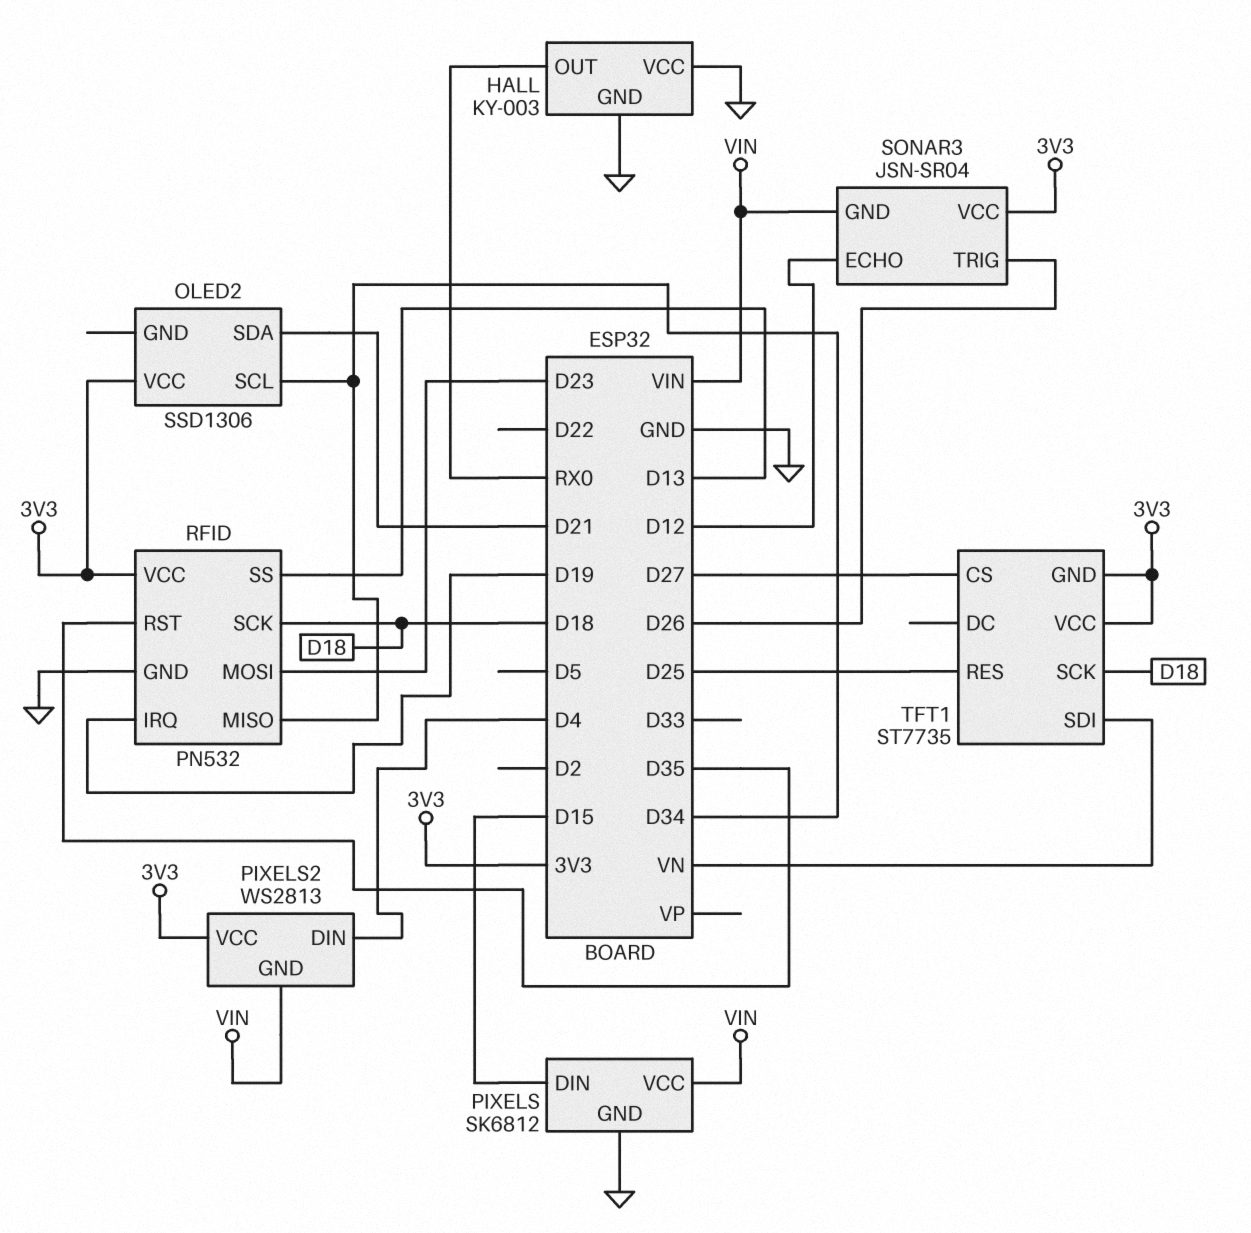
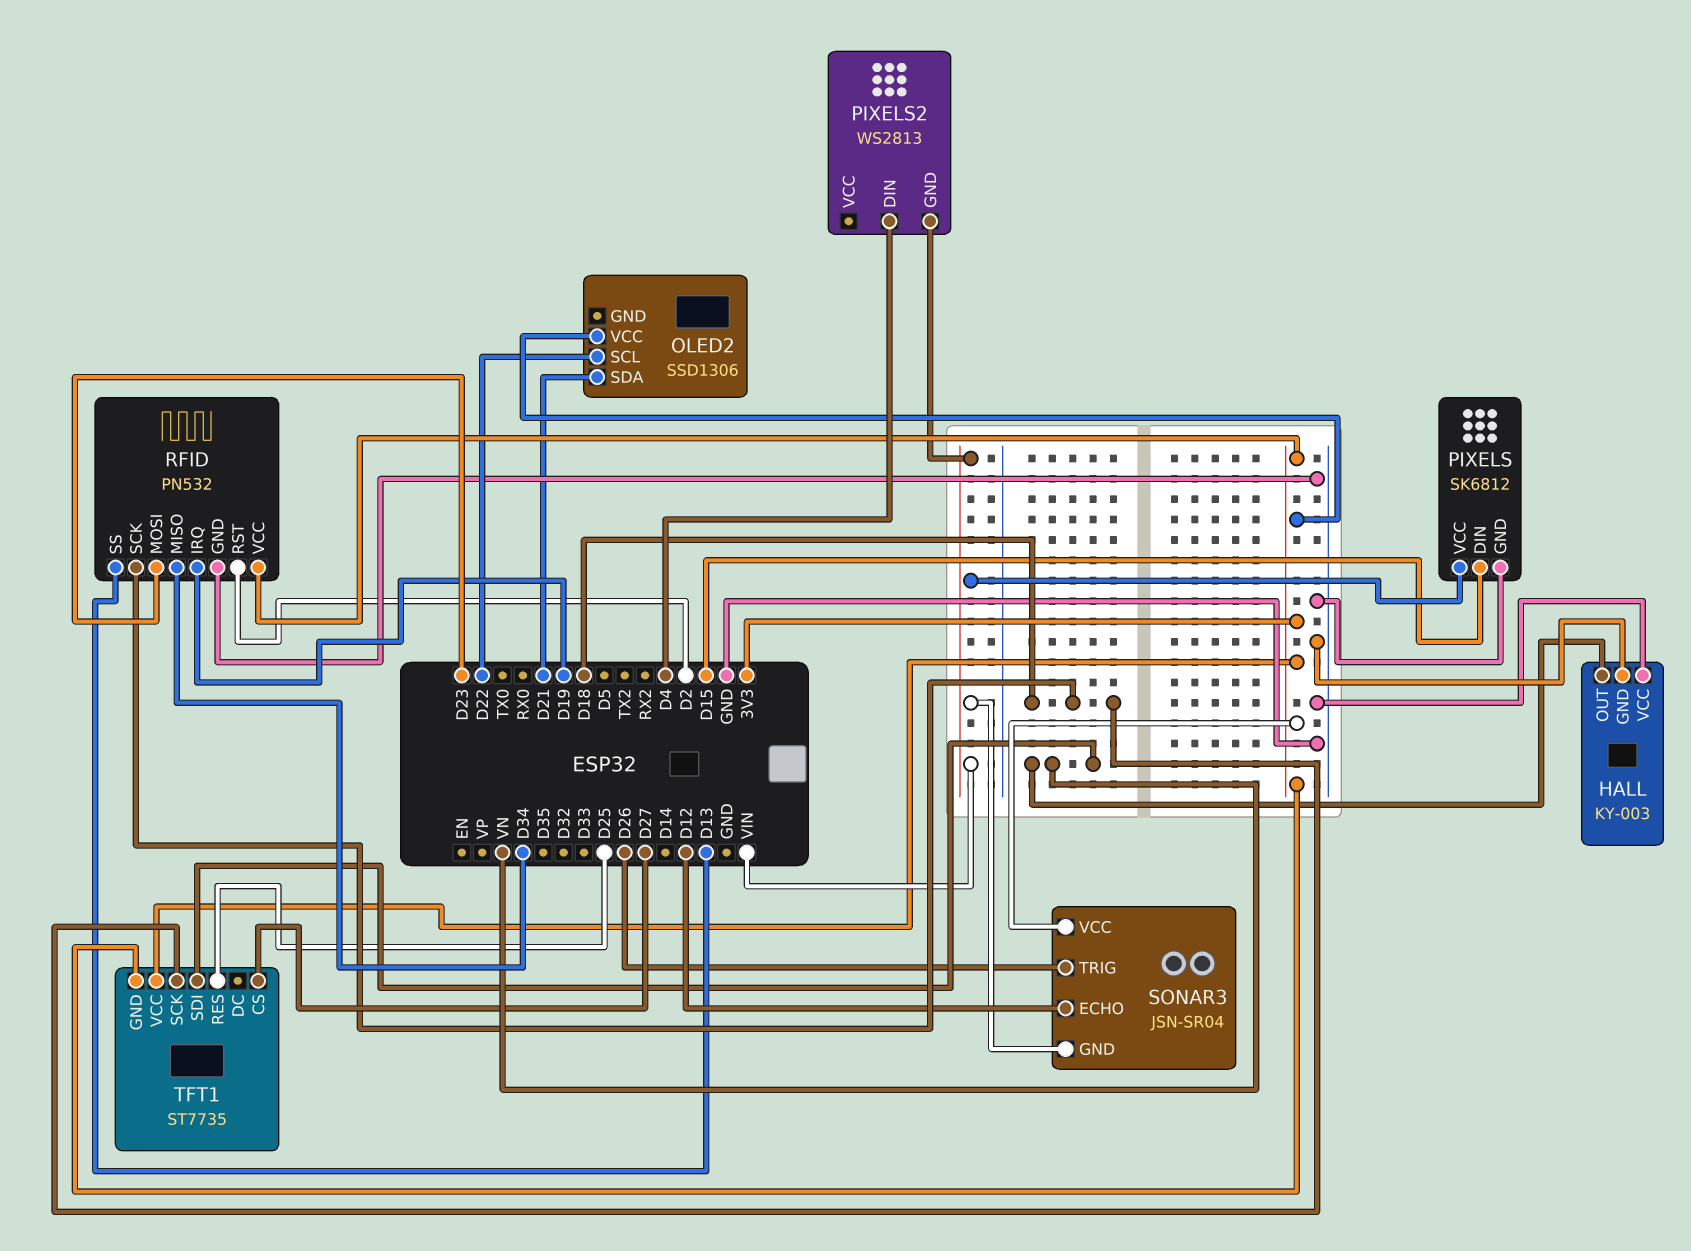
HALL pin OUT: RX0 -> VN
OLED2 pin SCL: D34 -> D22
PIXELS2 pin VCC: 3V3 -> none
RFID pin RST: D35 -> D2

